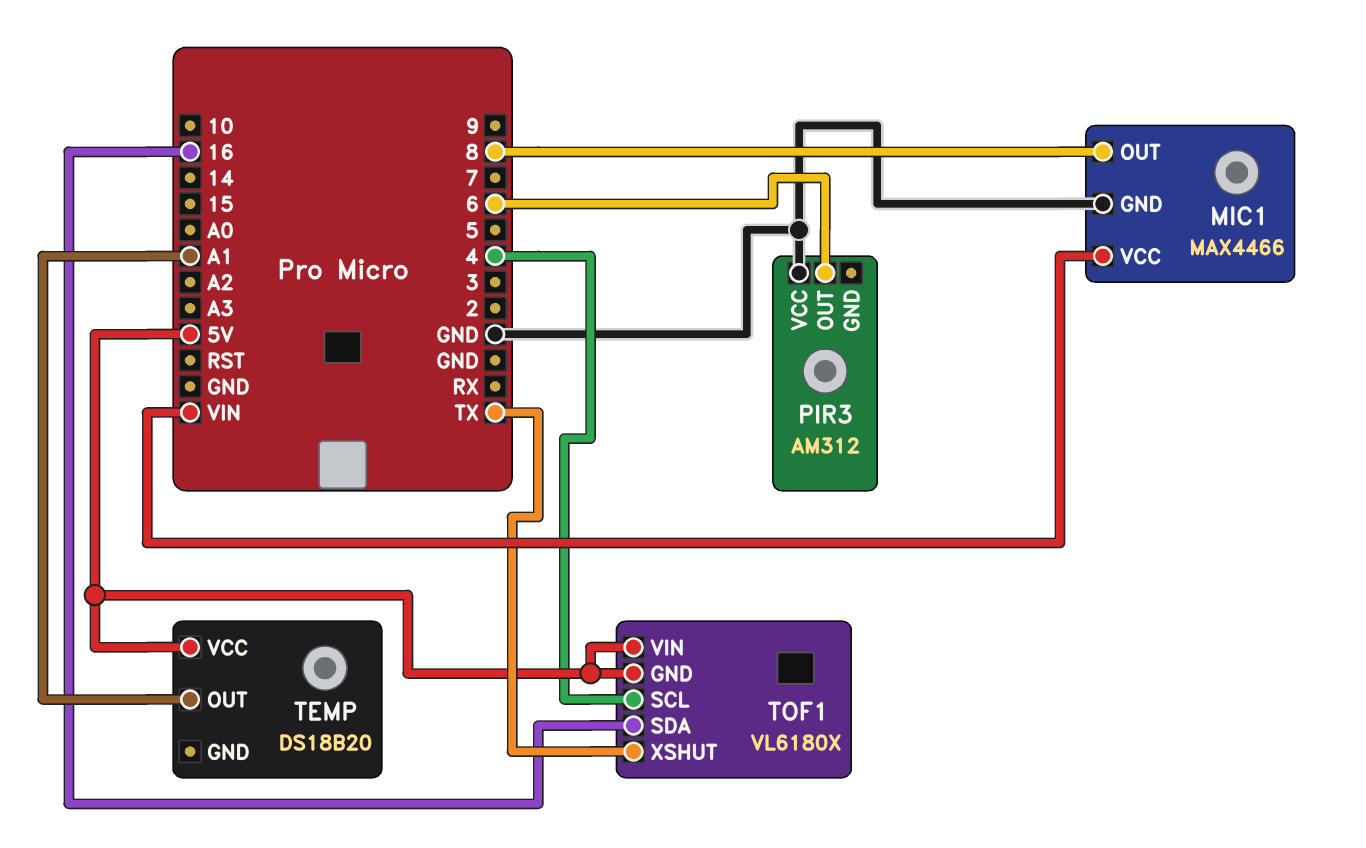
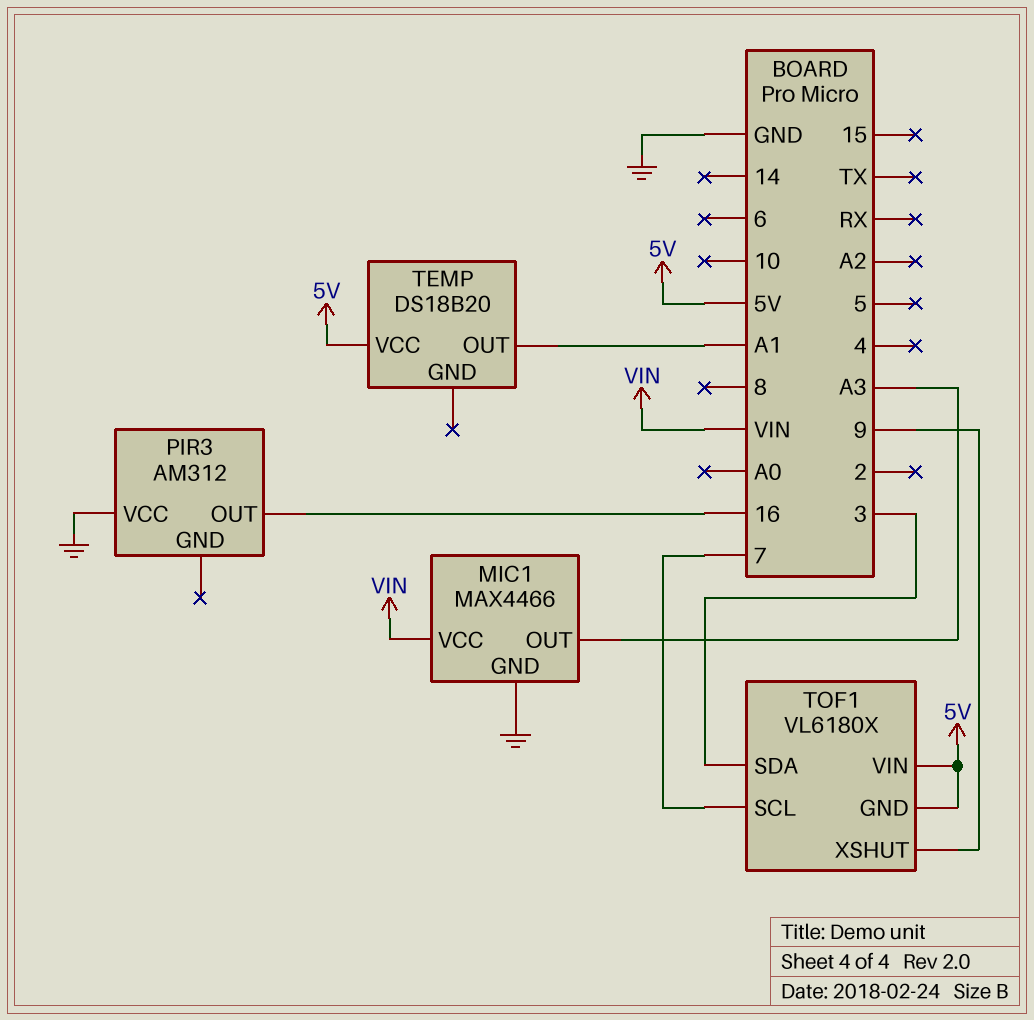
MIC1 pin OUT: 8 -> A3
PIR3 pin OUT: 6 -> 16
TOF1 pin SCL: 4 -> 7
TOF1 pin SDA: 16 -> 3
TOF1 pin XSHUT: TX -> 9

